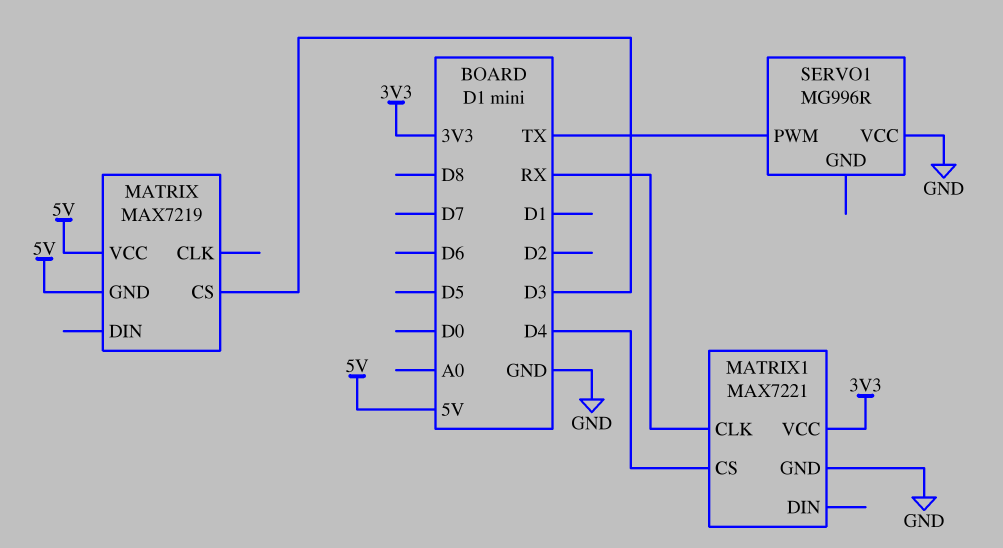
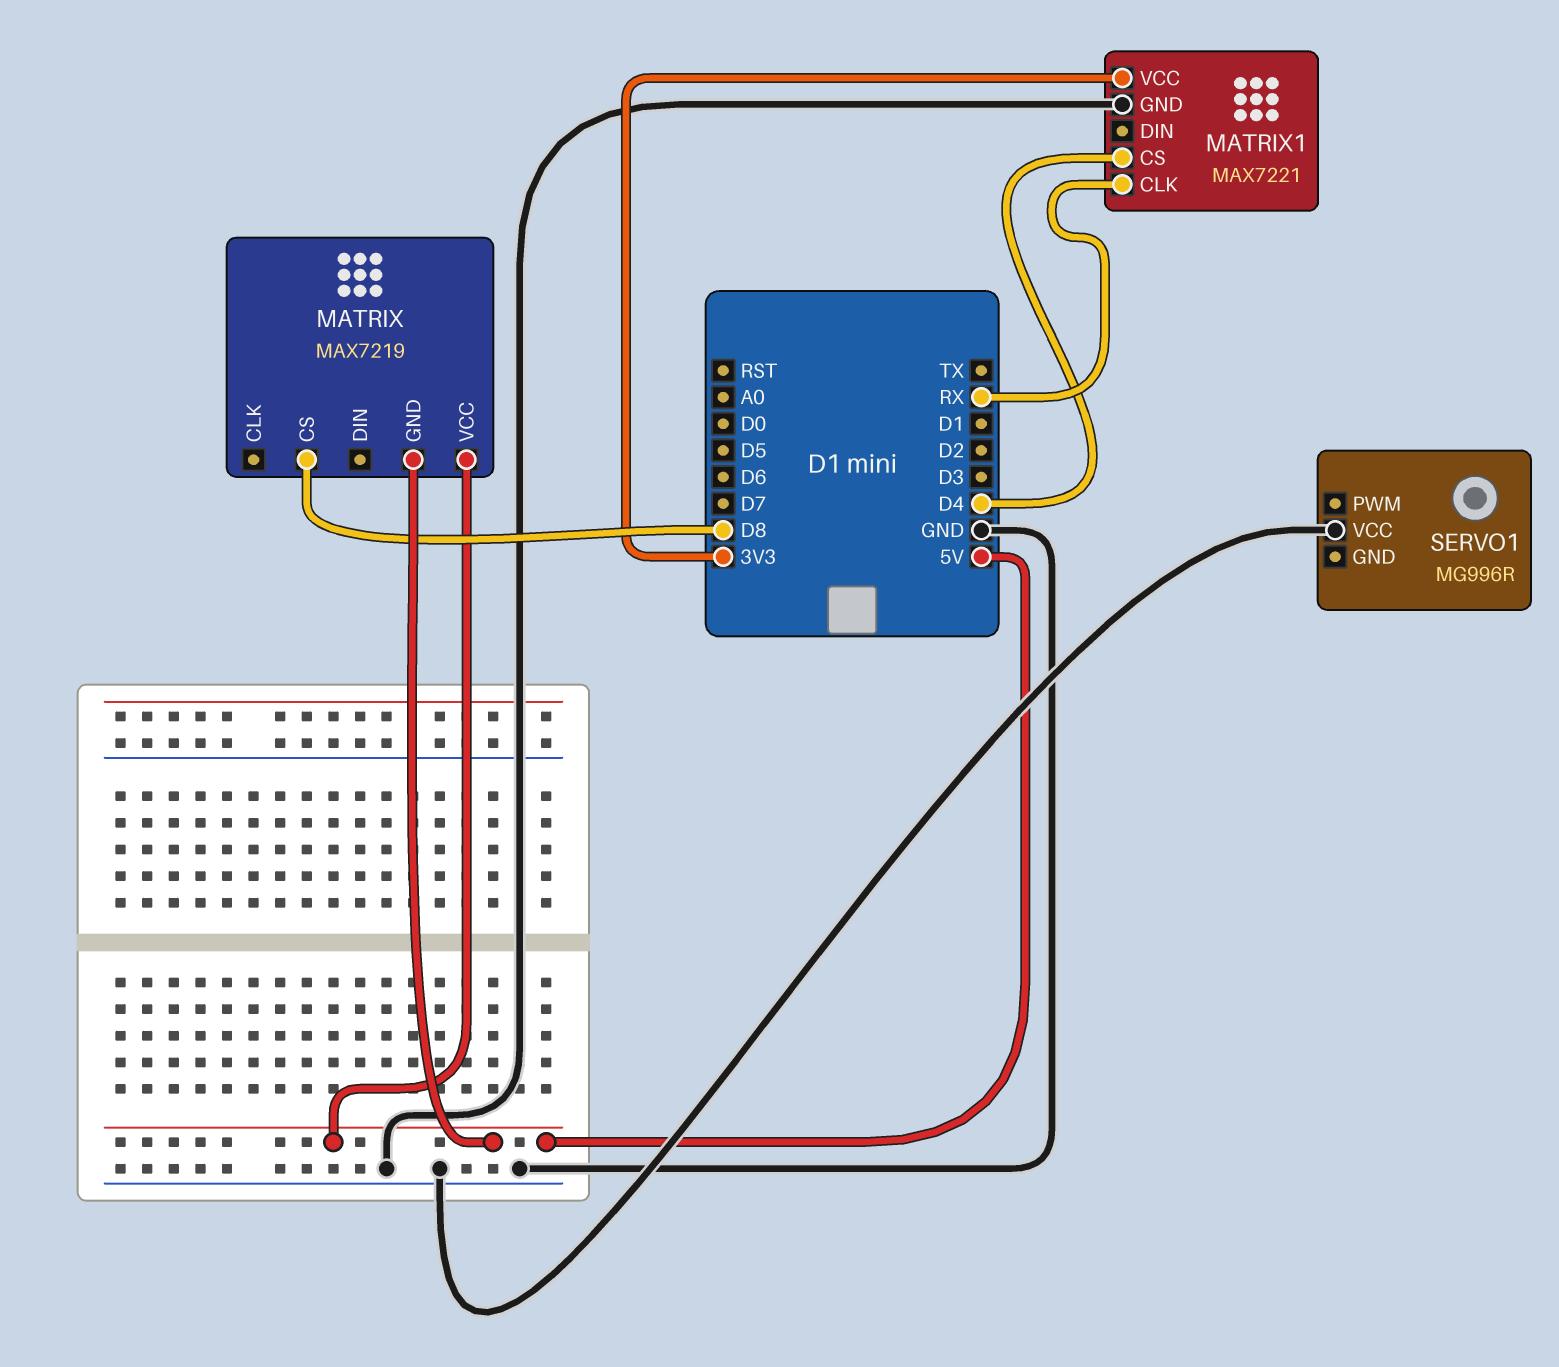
MATRIX pin CS: D3 -> D8
SERVO1 pin PWM: TX -> none

